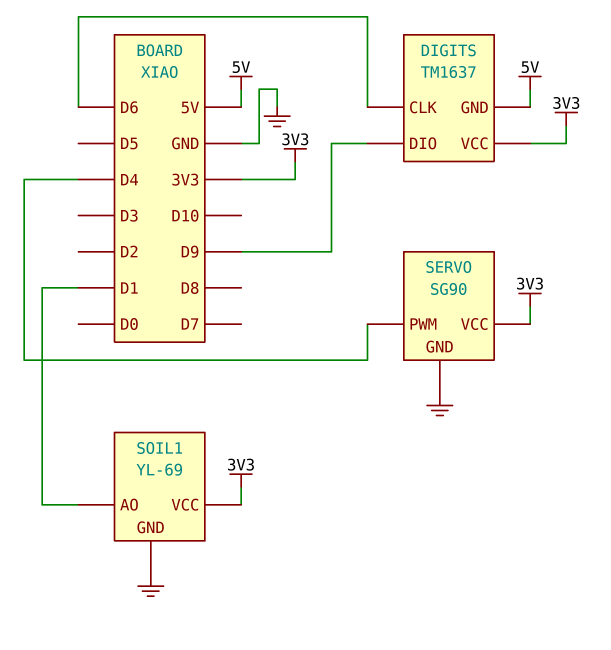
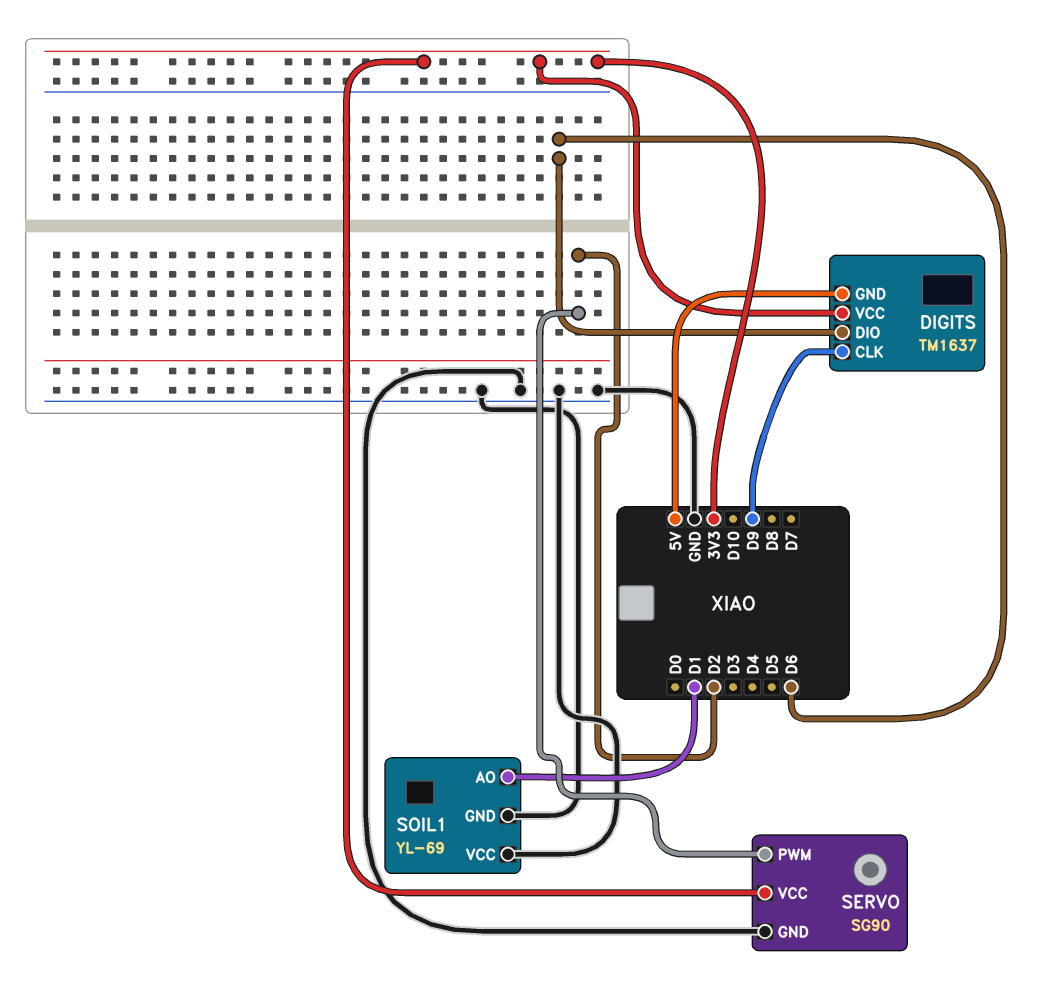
DIGITS pin CLK: D6 -> D9
DIGITS pin DIO: D9 -> D6
SERVO pin PWM: D4 -> D2
SOIL1 pin VCC: 3V3 -> GND

